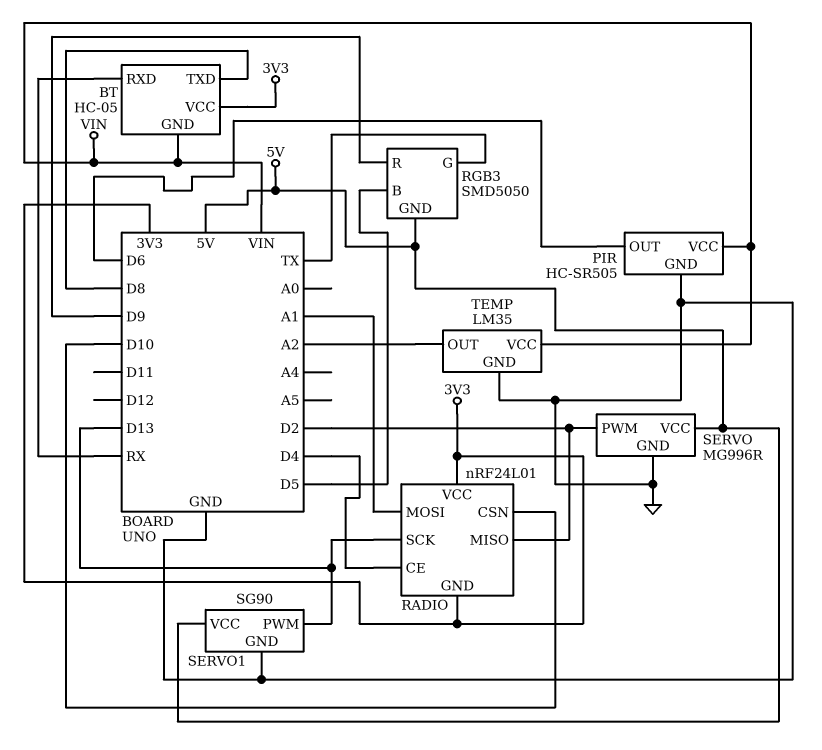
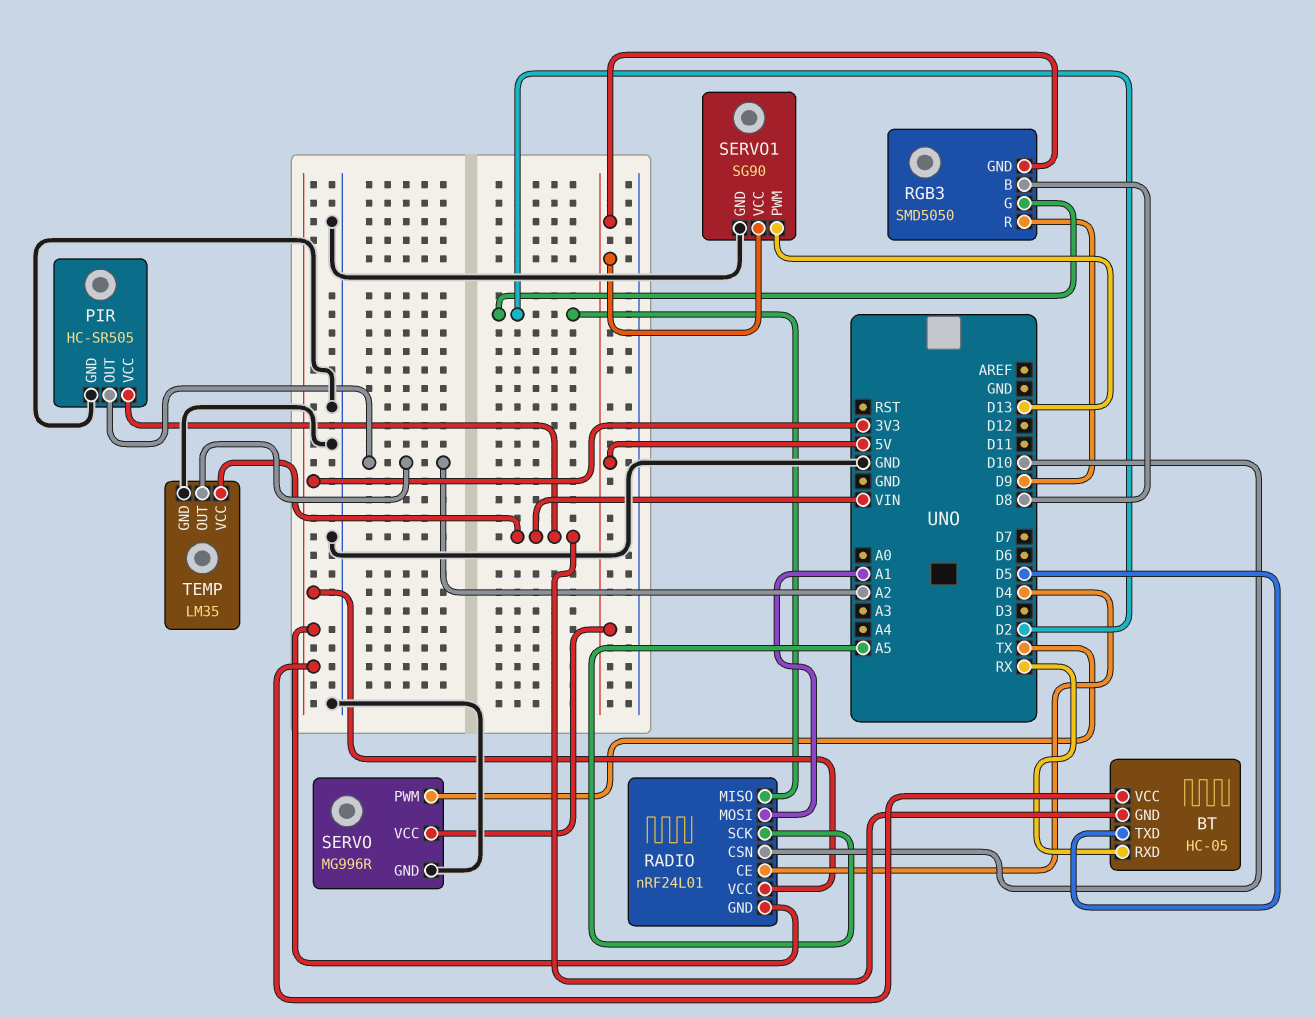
BT pin TXD: D8 -> D5
PIR pin OUT: D6 -> A2
RADIO pin SCK: D13 -> A5
RGB3 pin B: D5 -> D8
RGB3 pin G: TX -> D2
SERVO pin PWM: D2 -> TX

